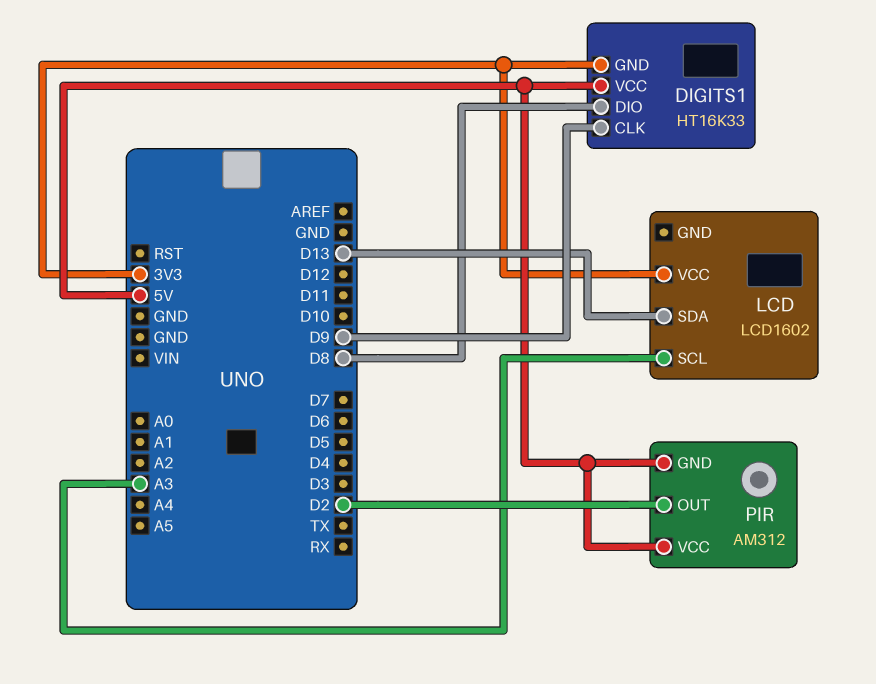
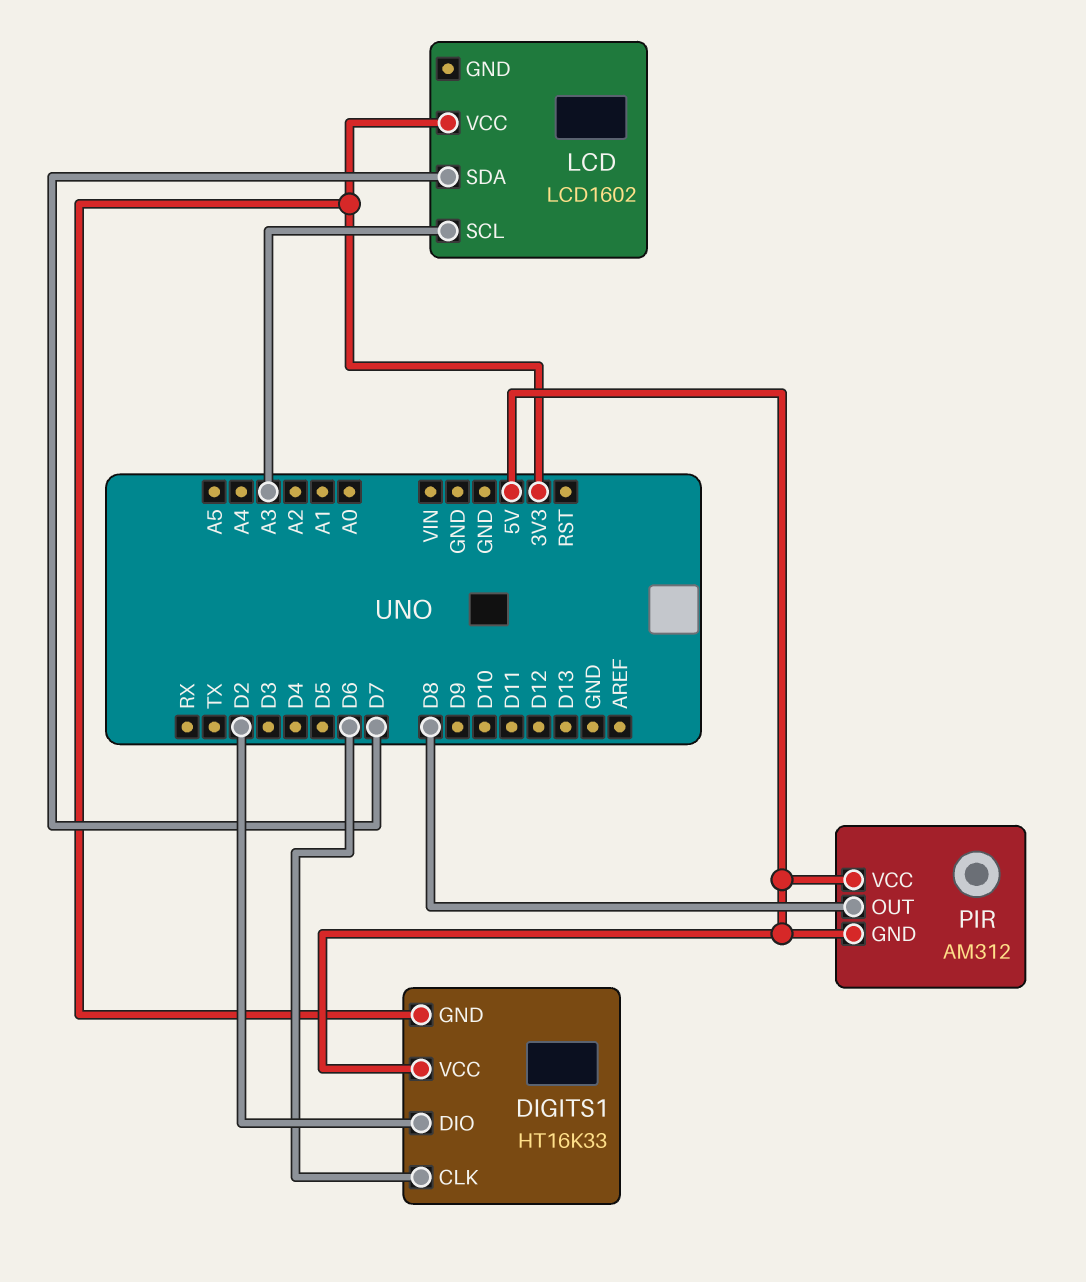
DIGITS1 pin CLK: D9 -> D6
DIGITS1 pin DIO: D8 -> D2
LCD pin SDA: D13 -> D7
PIR pin OUT: D2 -> D8

